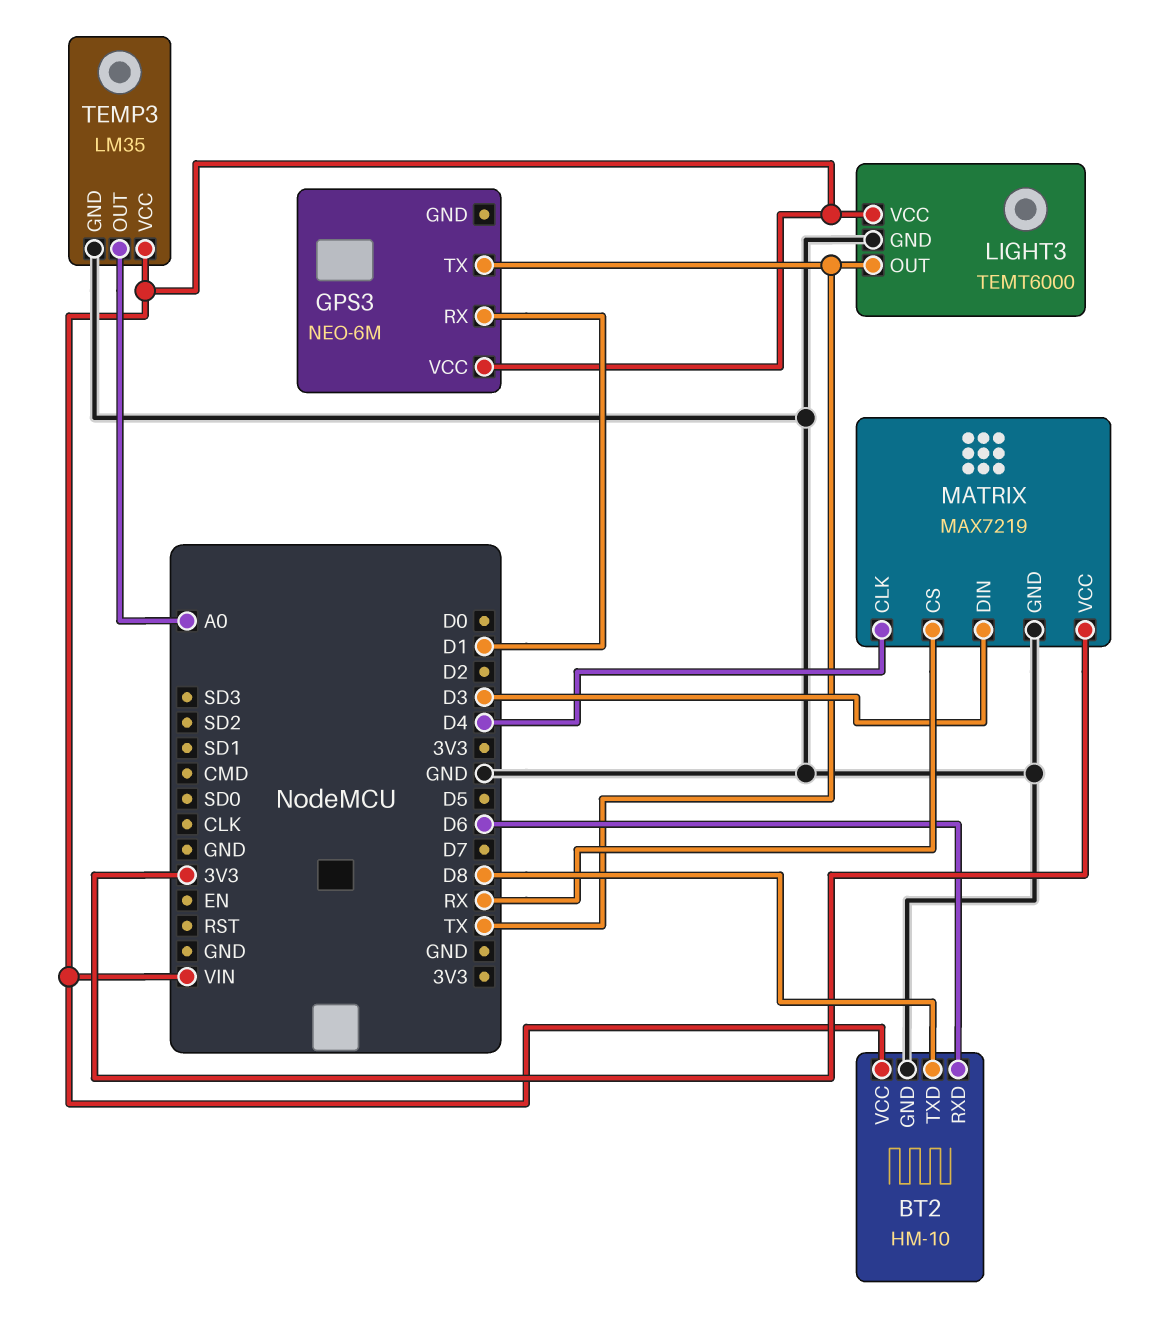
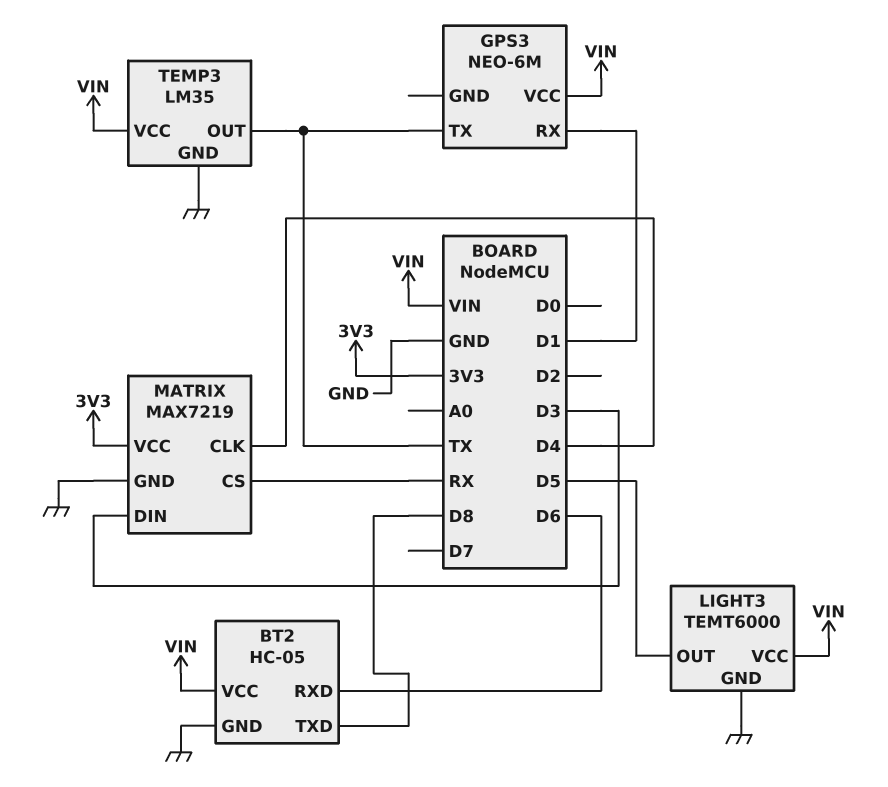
BT2: HM-10 -> HC-05
LIGHT3 pin OUT: TX -> D5
TEMP3 pin OUT: A0 -> TX

